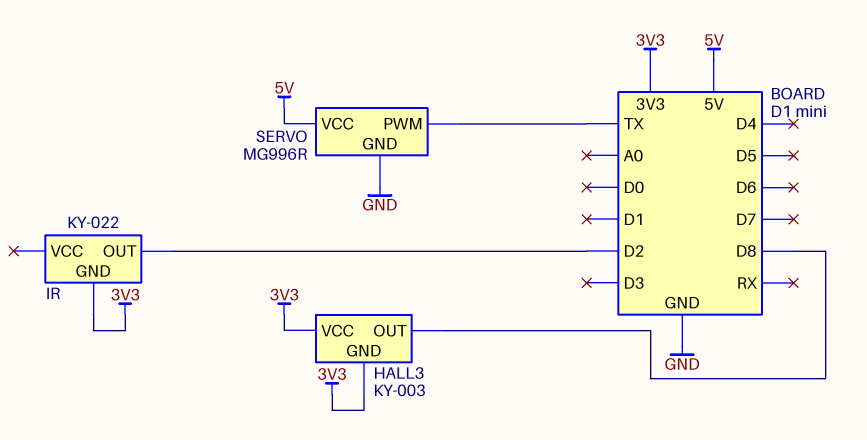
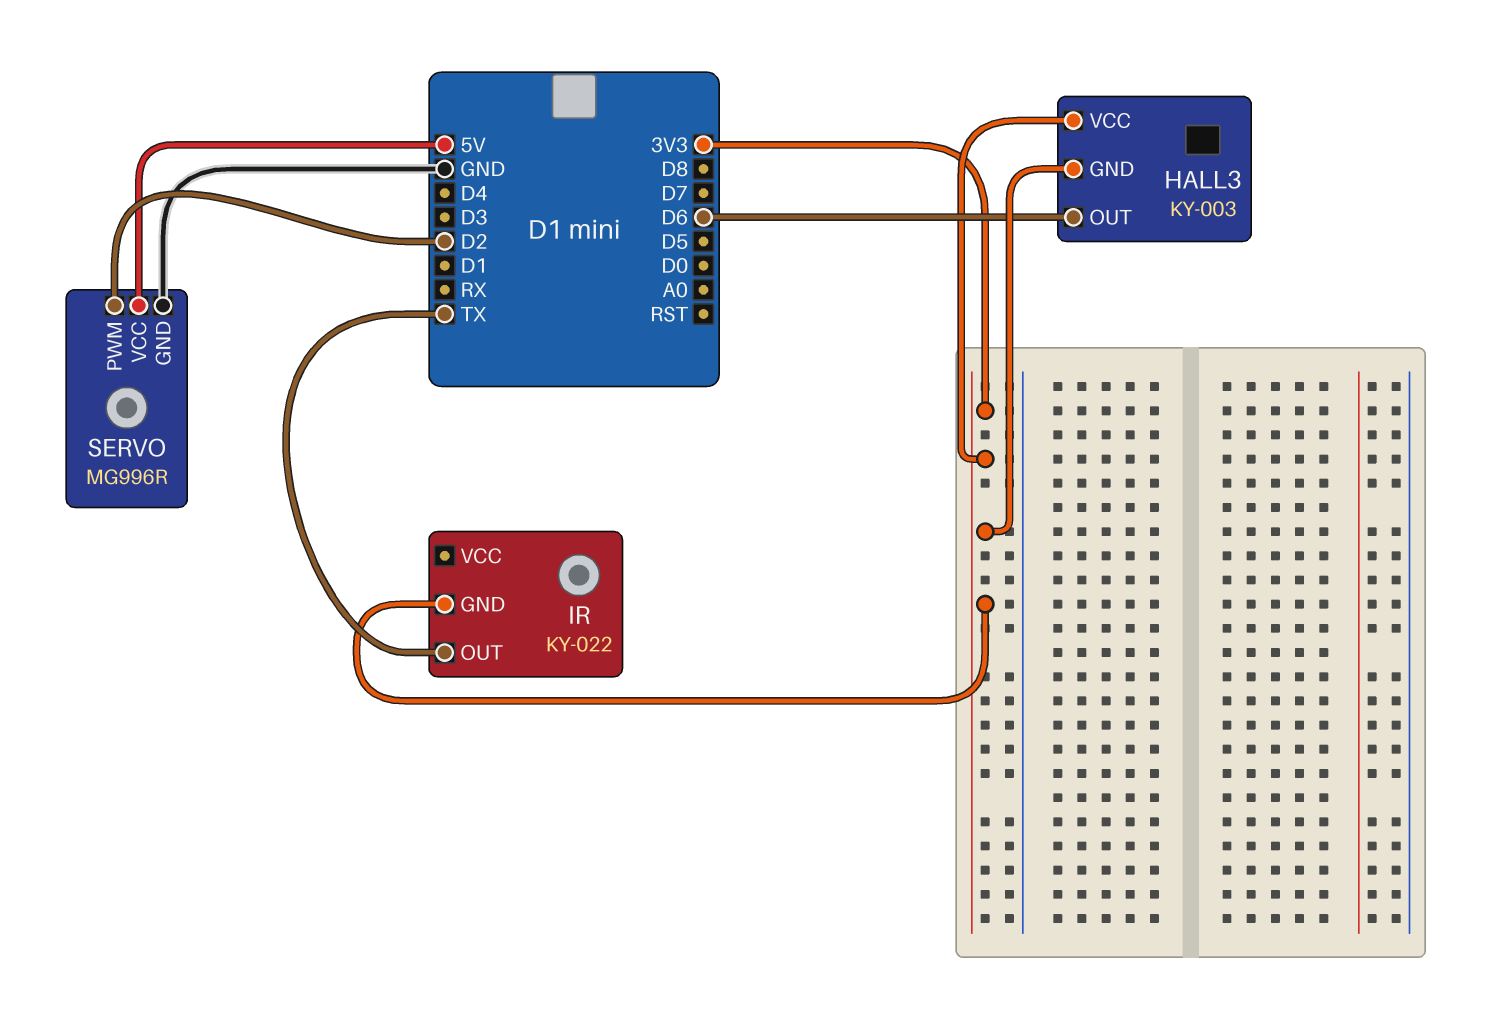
HALL3 pin OUT: D8 -> D6
IR pin OUT: D2 -> TX
SERVO pin PWM: TX -> D2

